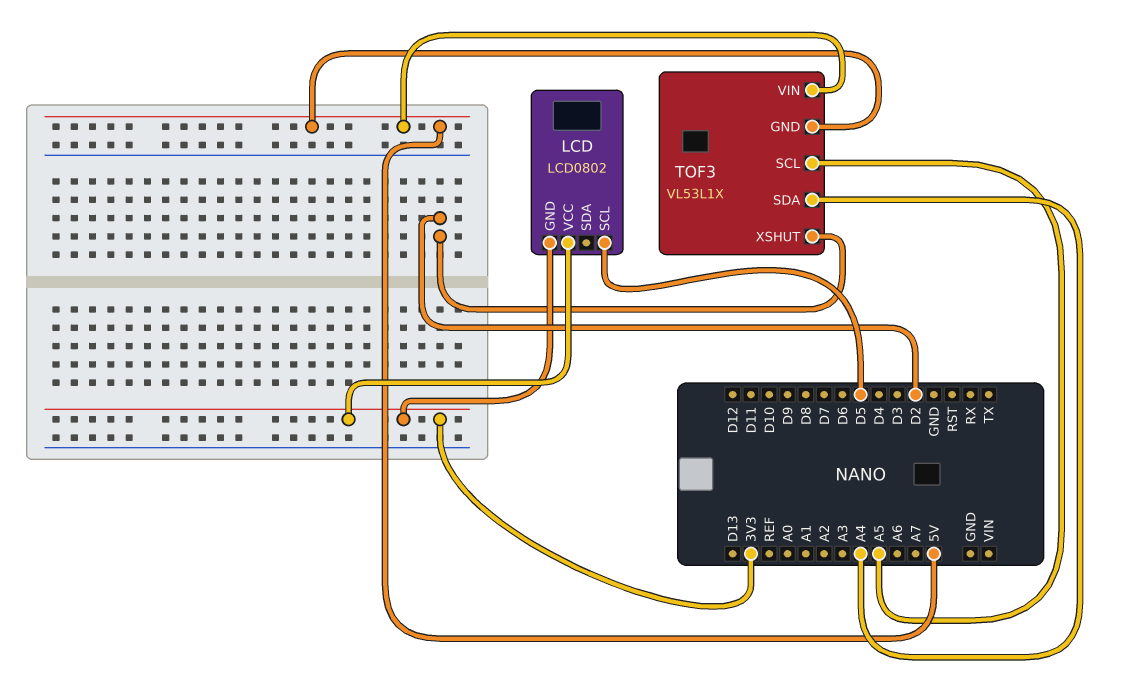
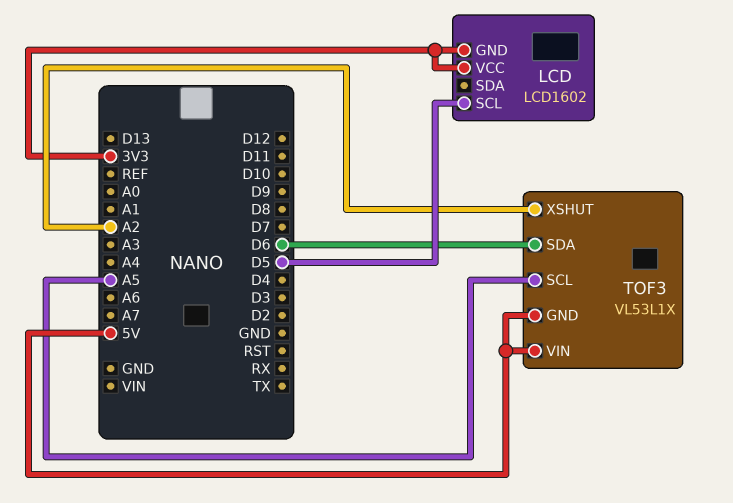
LCD: LCD0802 -> LCD1602
TOF3 pin SDA: A4 -> D6
TOF3 pin XSHUT: D2 -> A2

